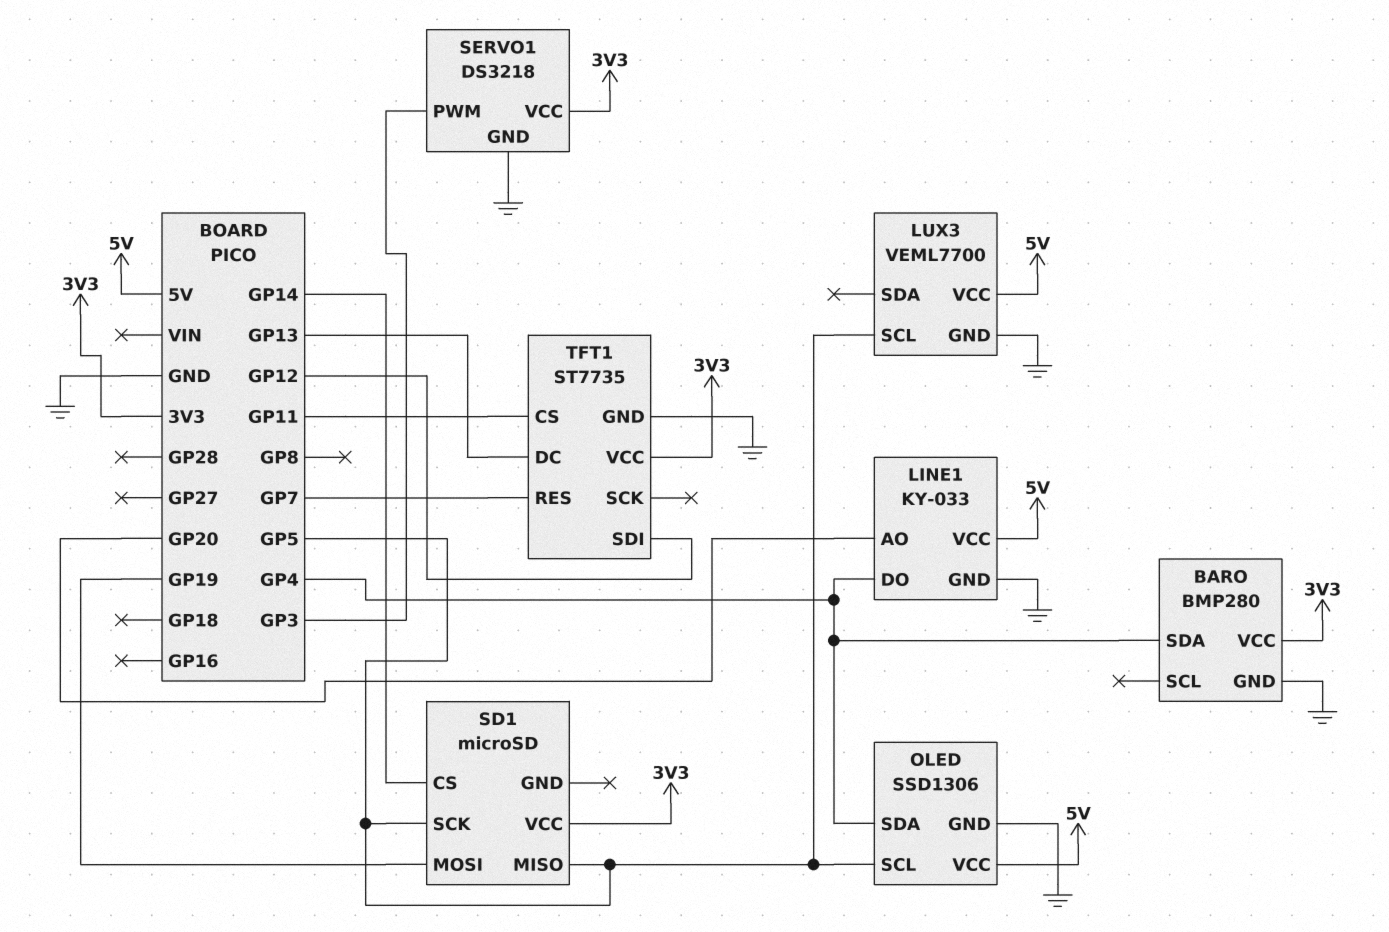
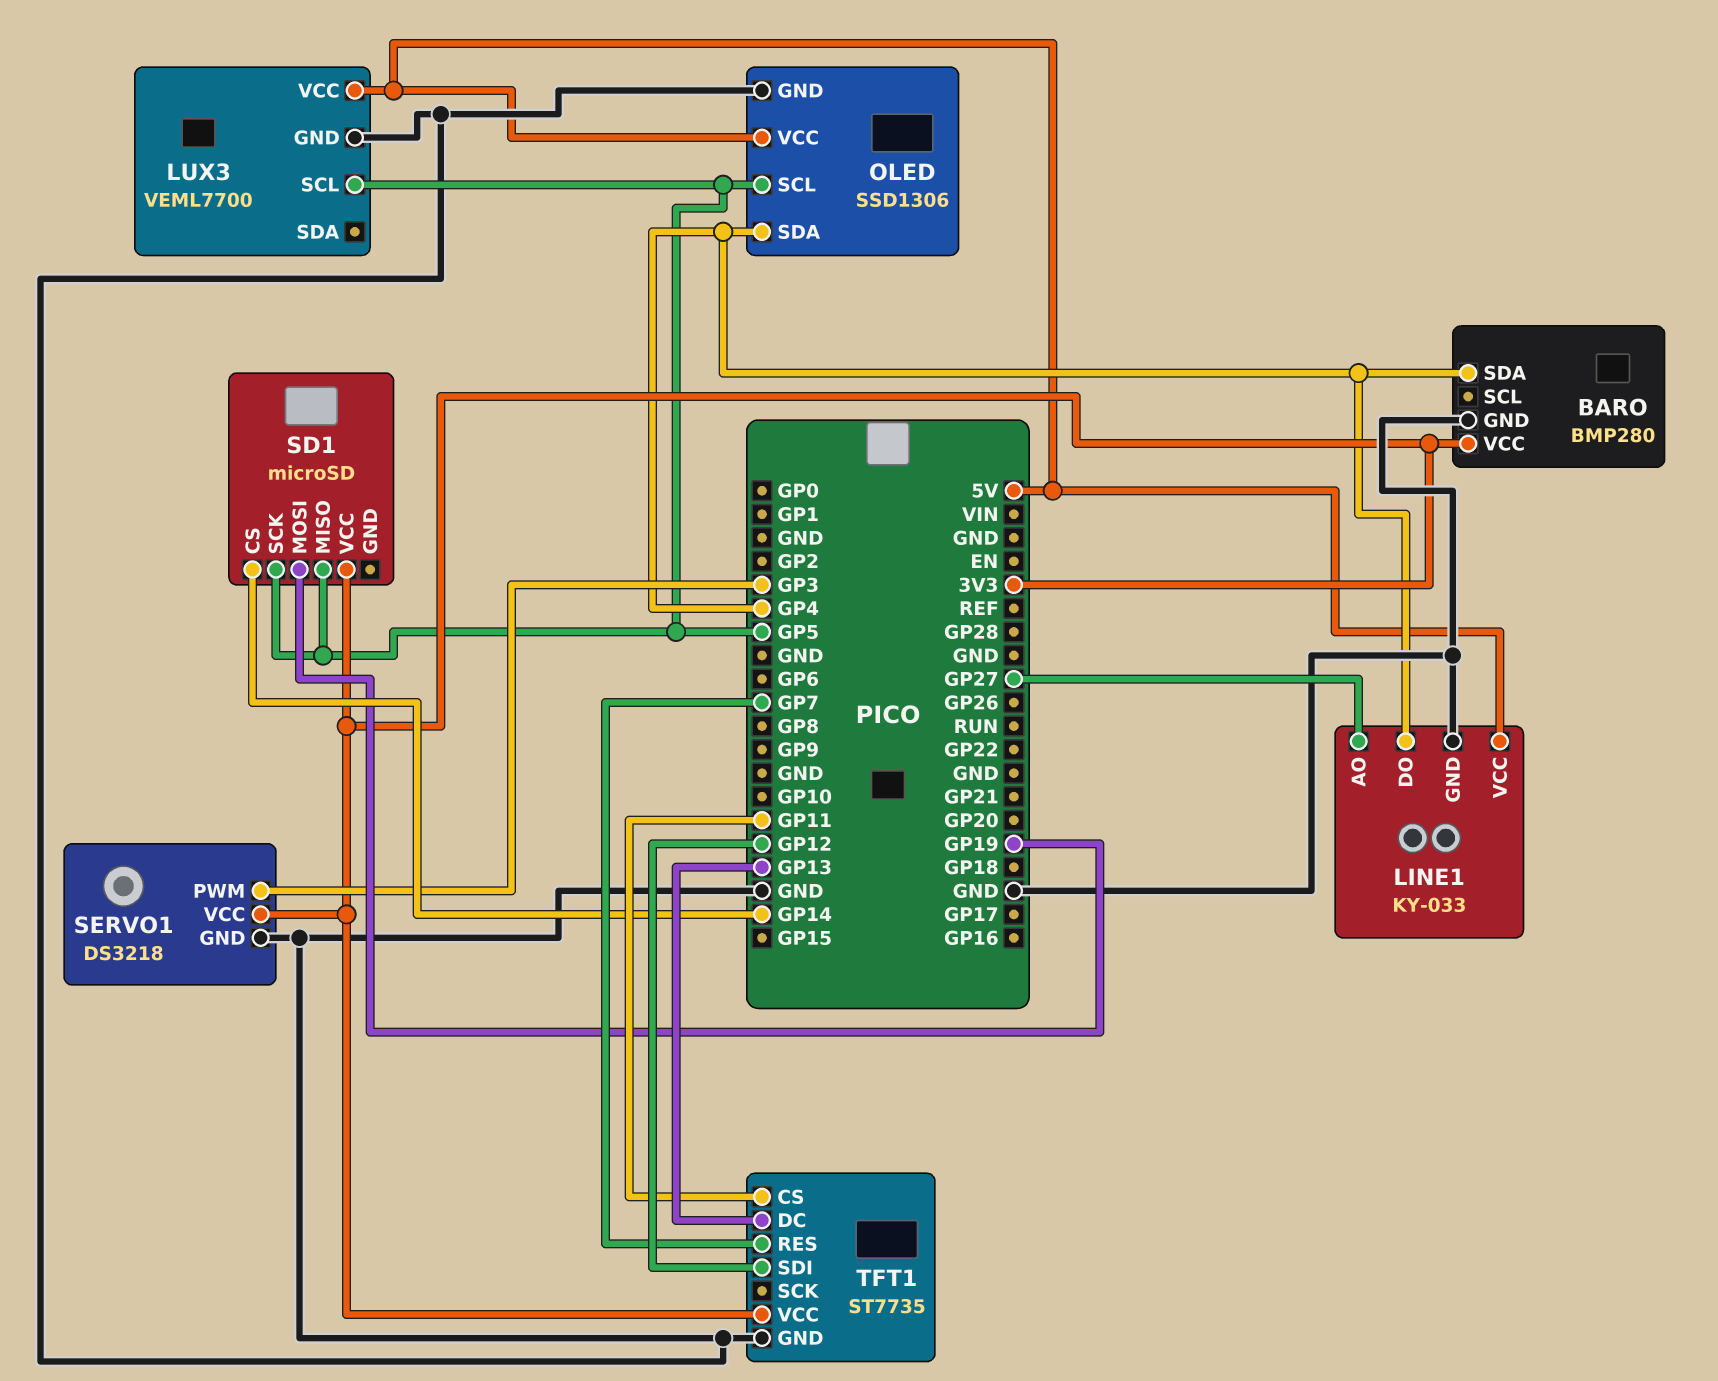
LINE1 pin AO: GP20 -> GP27

